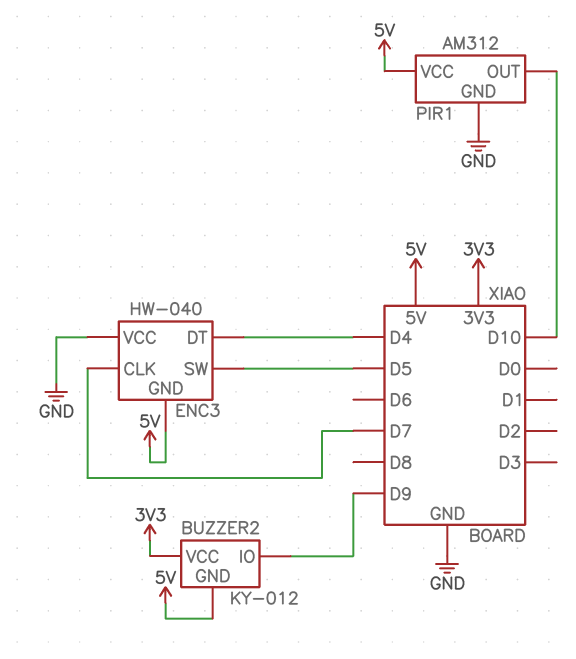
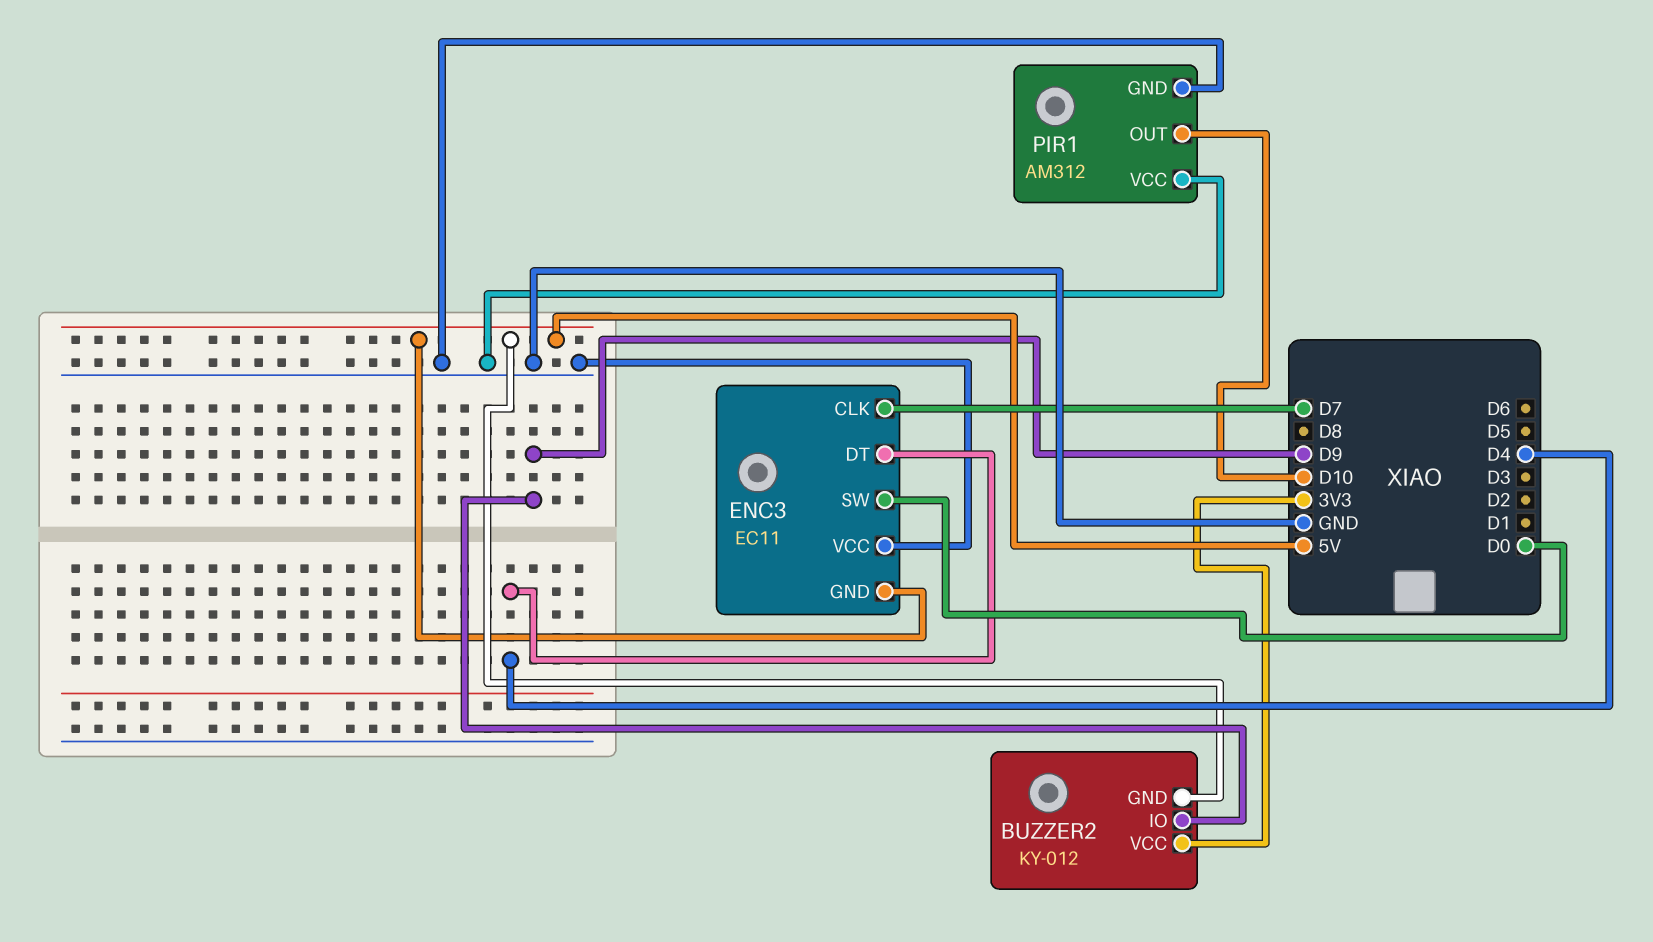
ENC3: HW-040 -> EC11
ENC3 pin SW: D5 -> D0
PIR1 pin VCC: 5V -> GND

